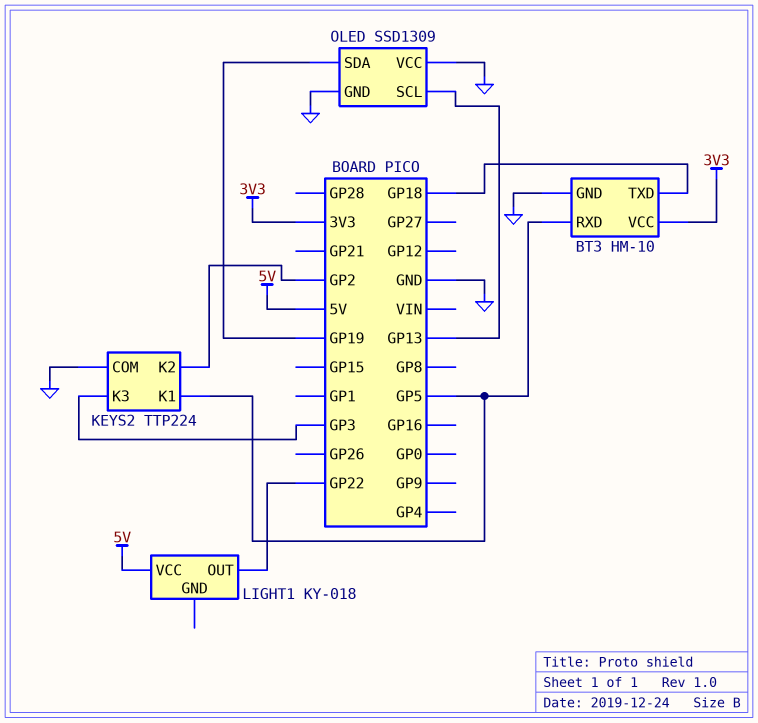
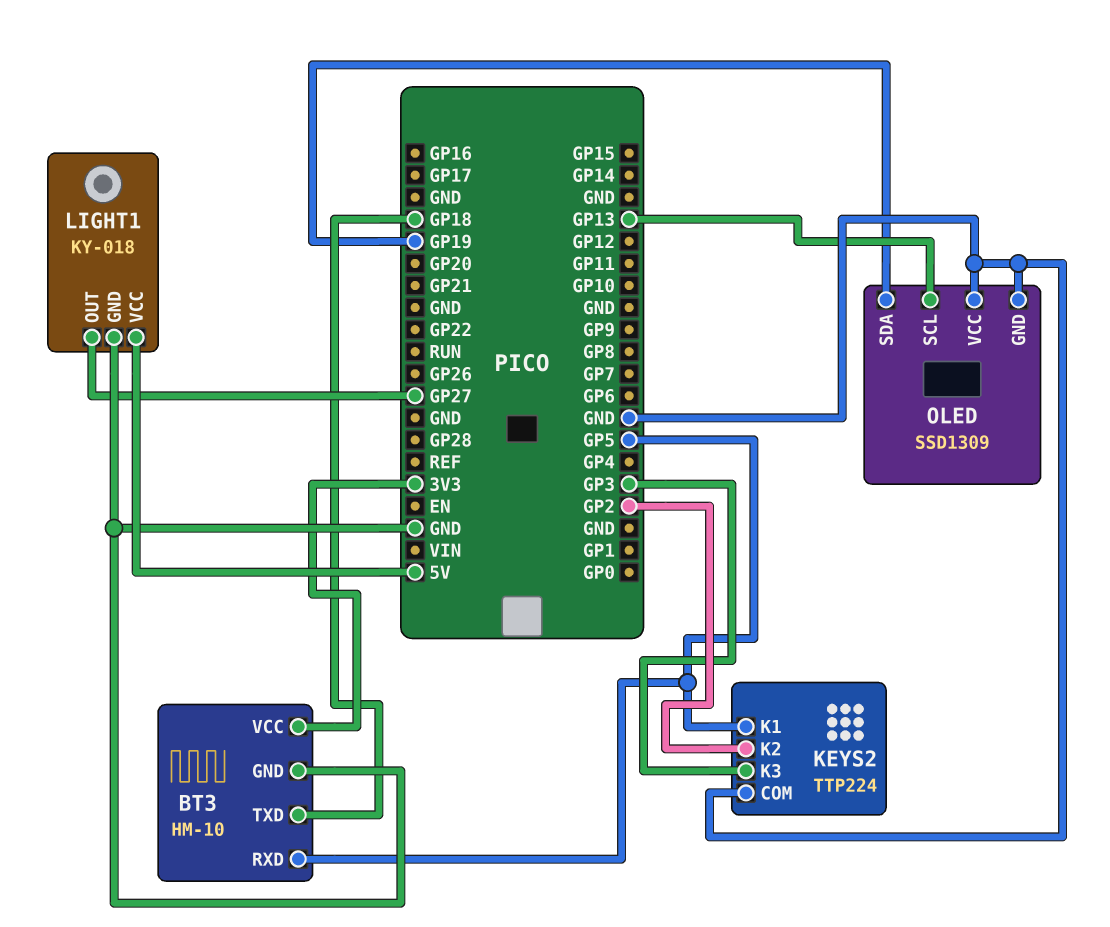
LIGHT1 pin GND: none -> GND
LIGHT1 pin OUT: GP22 -> GP27

